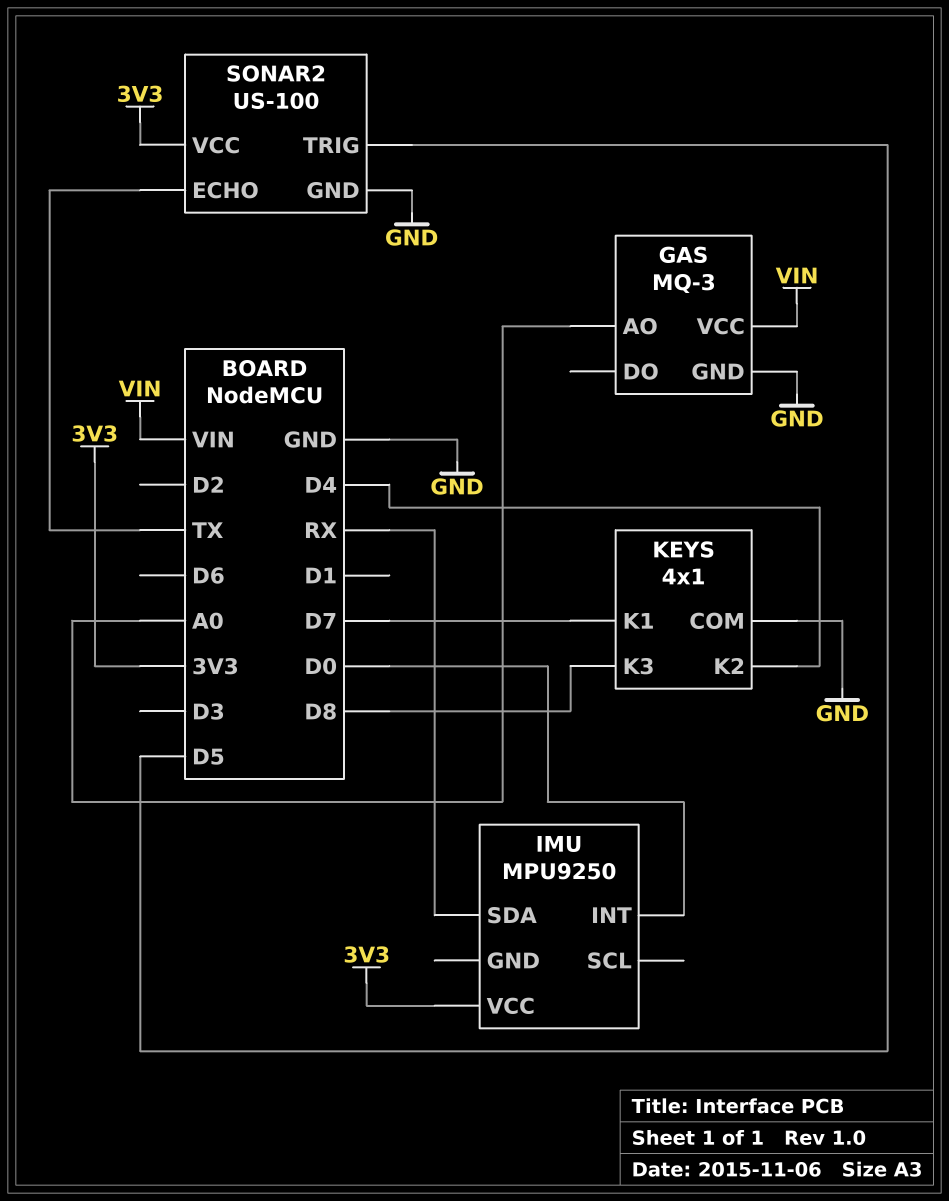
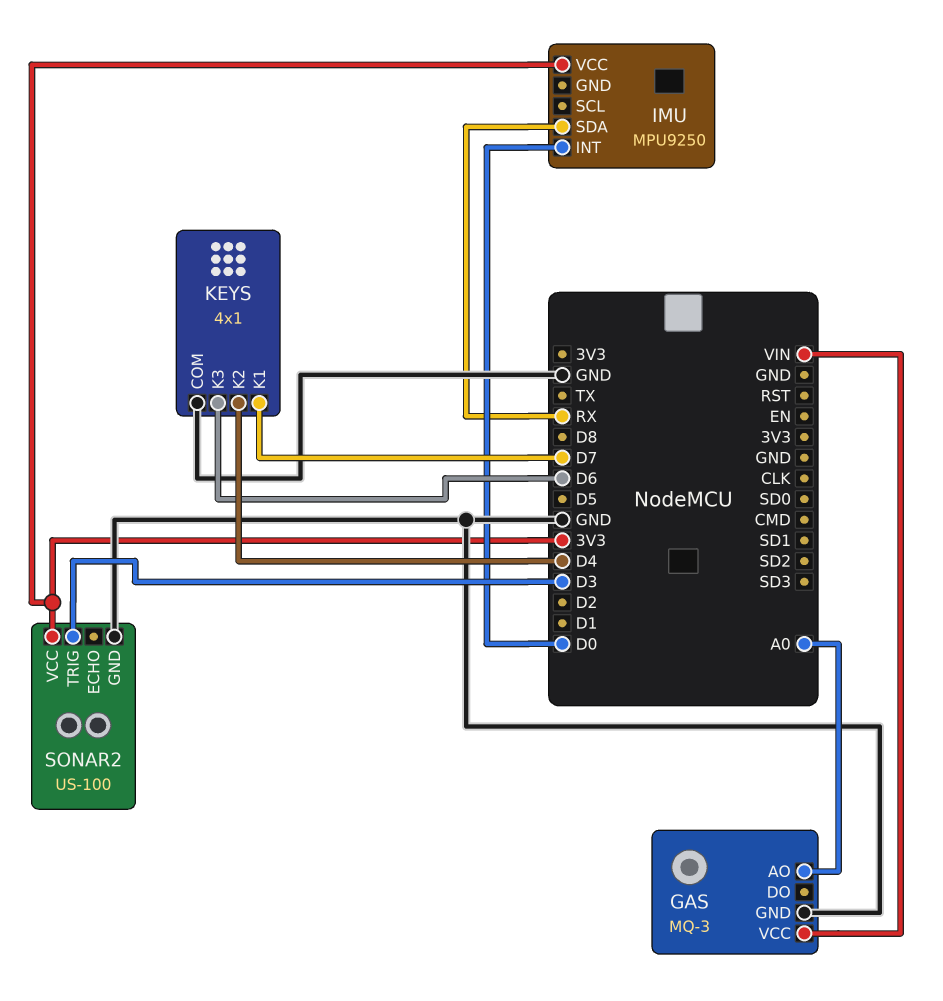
KEYS pin K3: D8 -> D6
SONAR2 pin ECHO: TX -> none
SONAR2 pin TRIG: D5 -> D3

